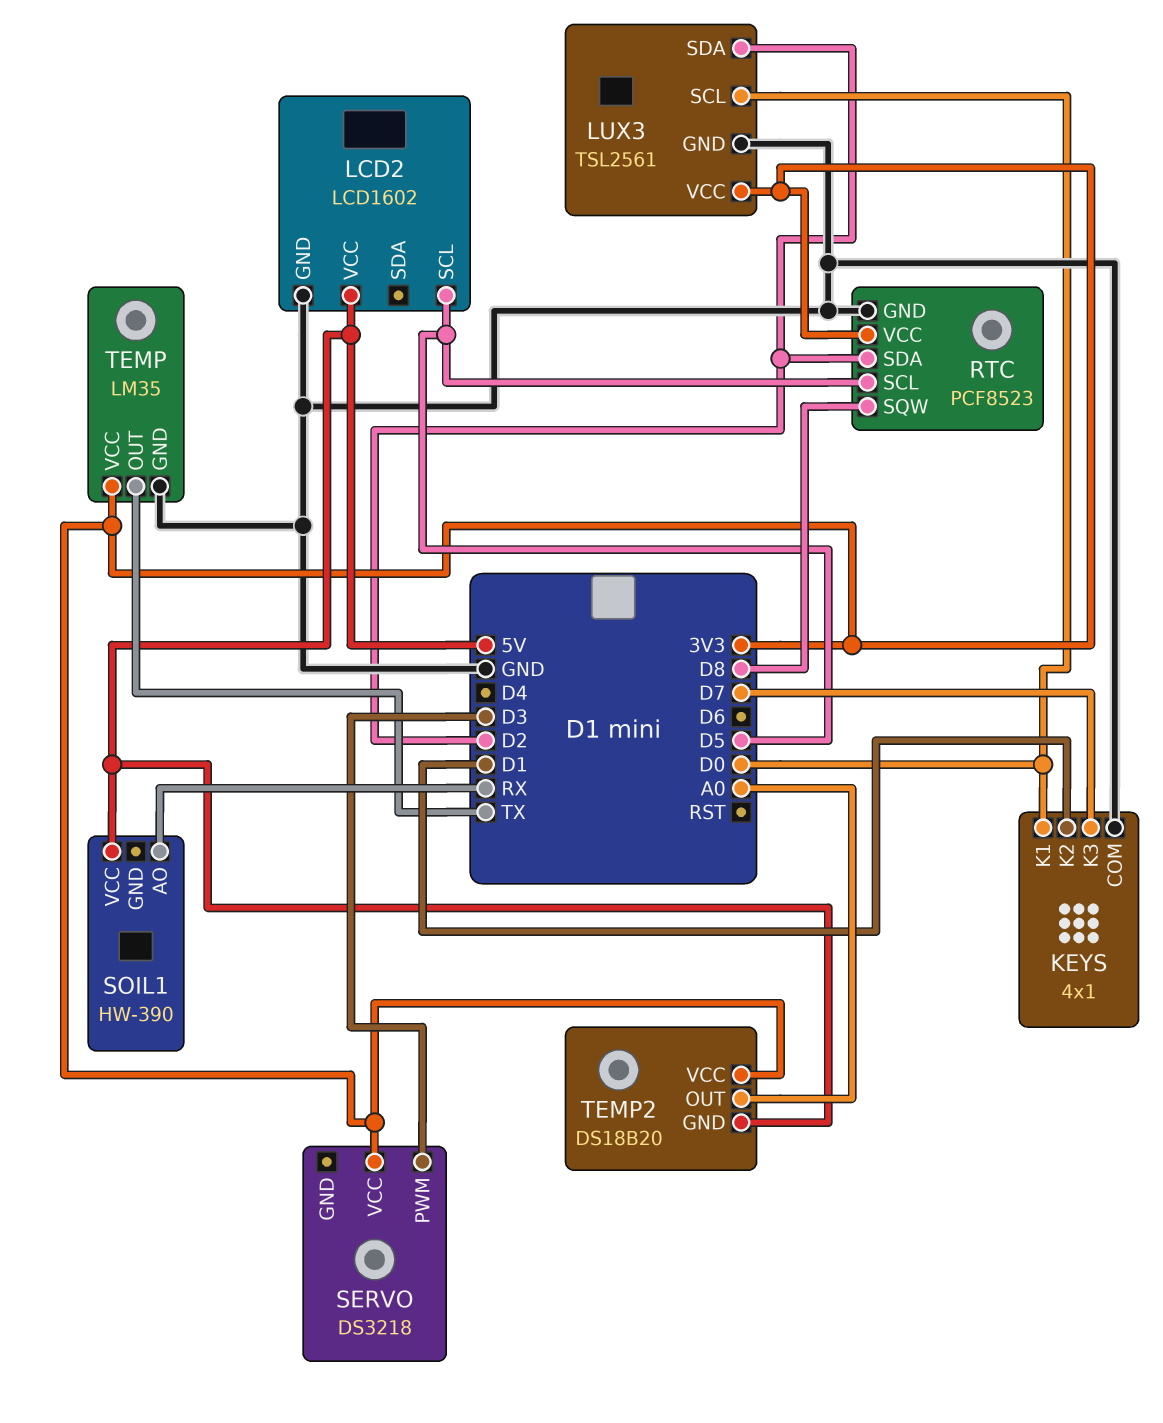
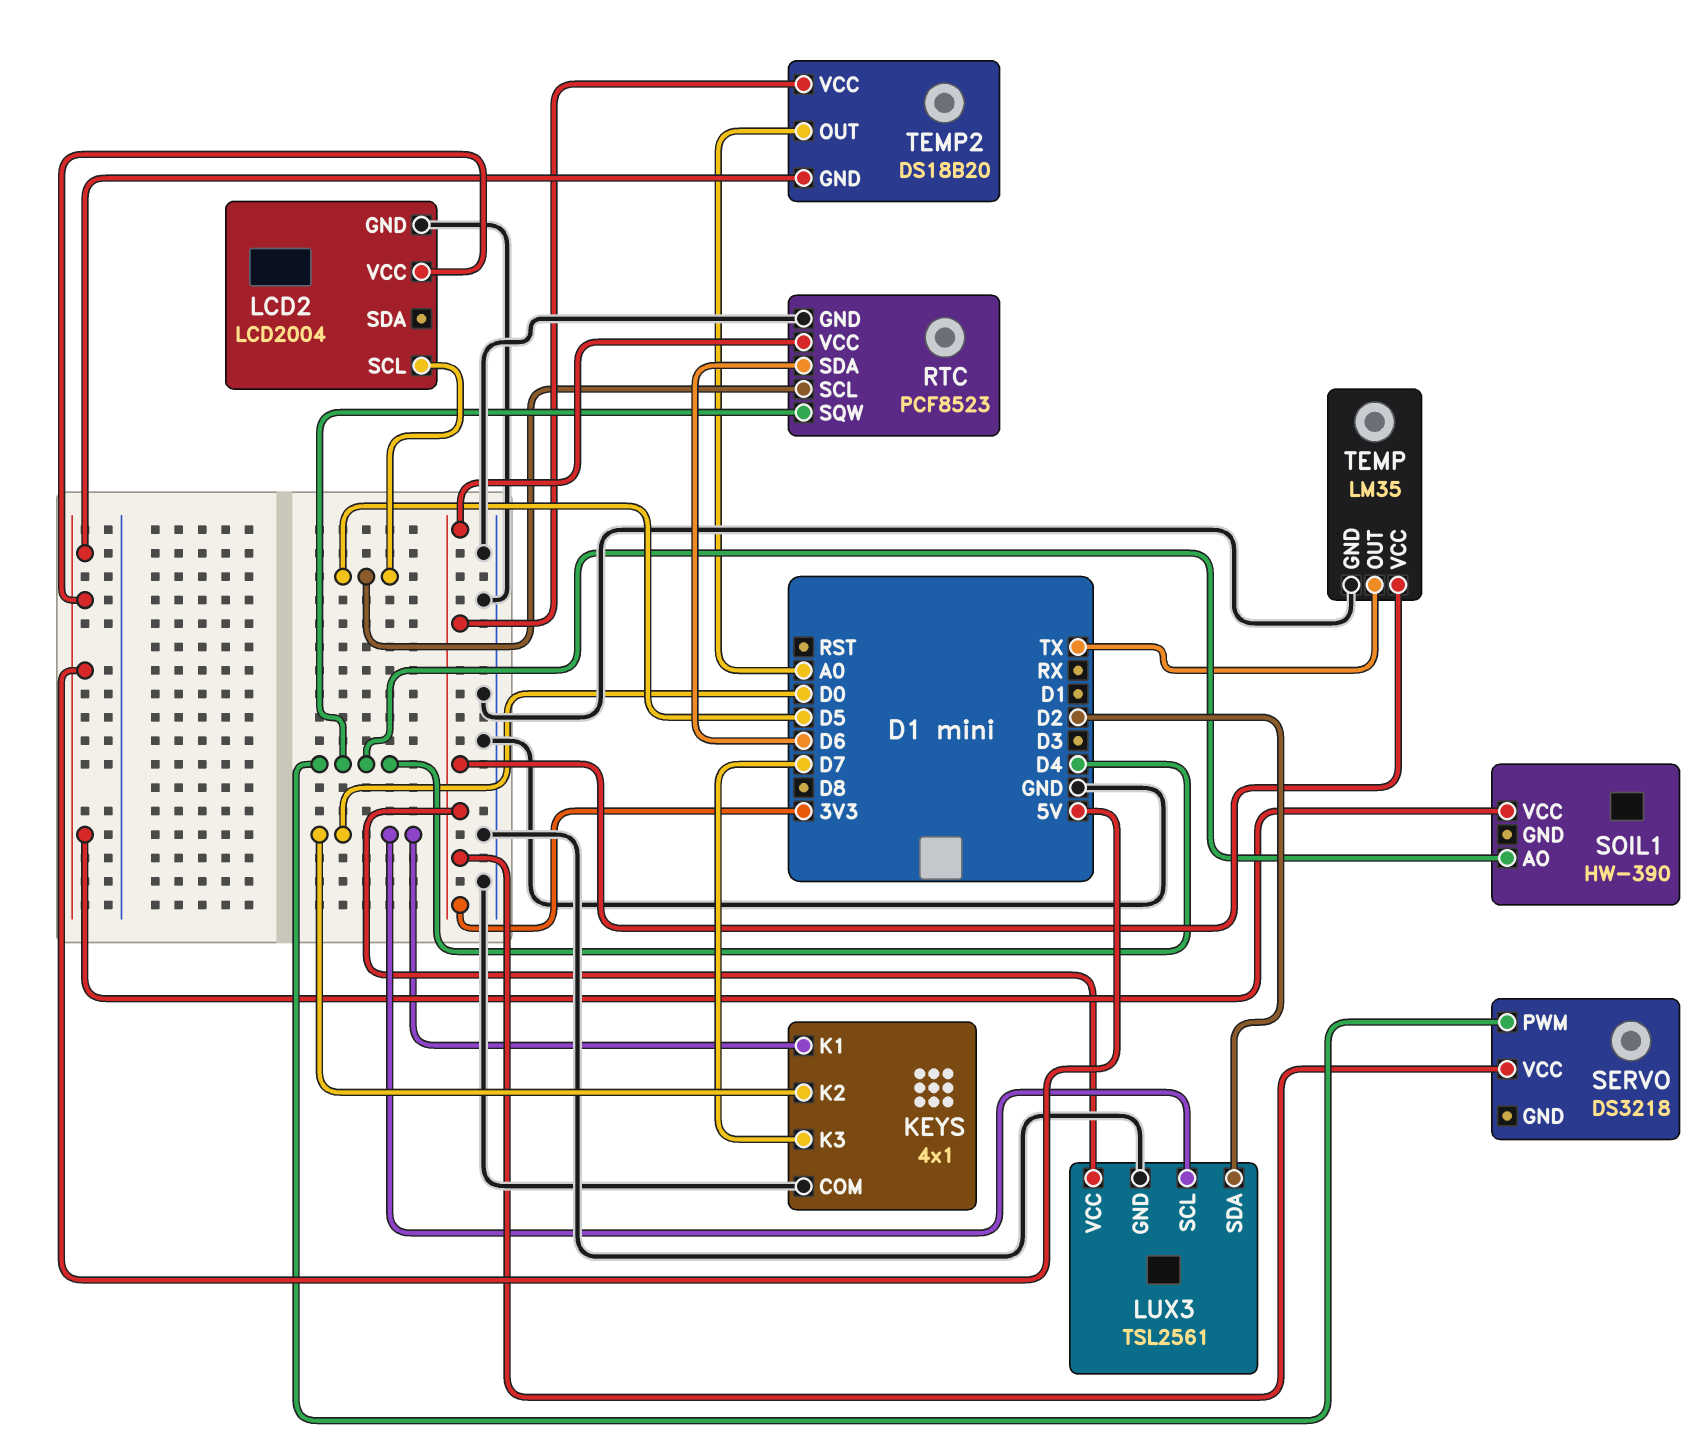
KEYS pin K2: D1 -> D0
LCD2: LCD1602 -> LCD2004
RTC pin SDA: D2 -> D6
RTC pin SQW: D8 -> D4
SERVO pin PWM: D3 -> D4
SOIL1 pin AO: RX -> D4

